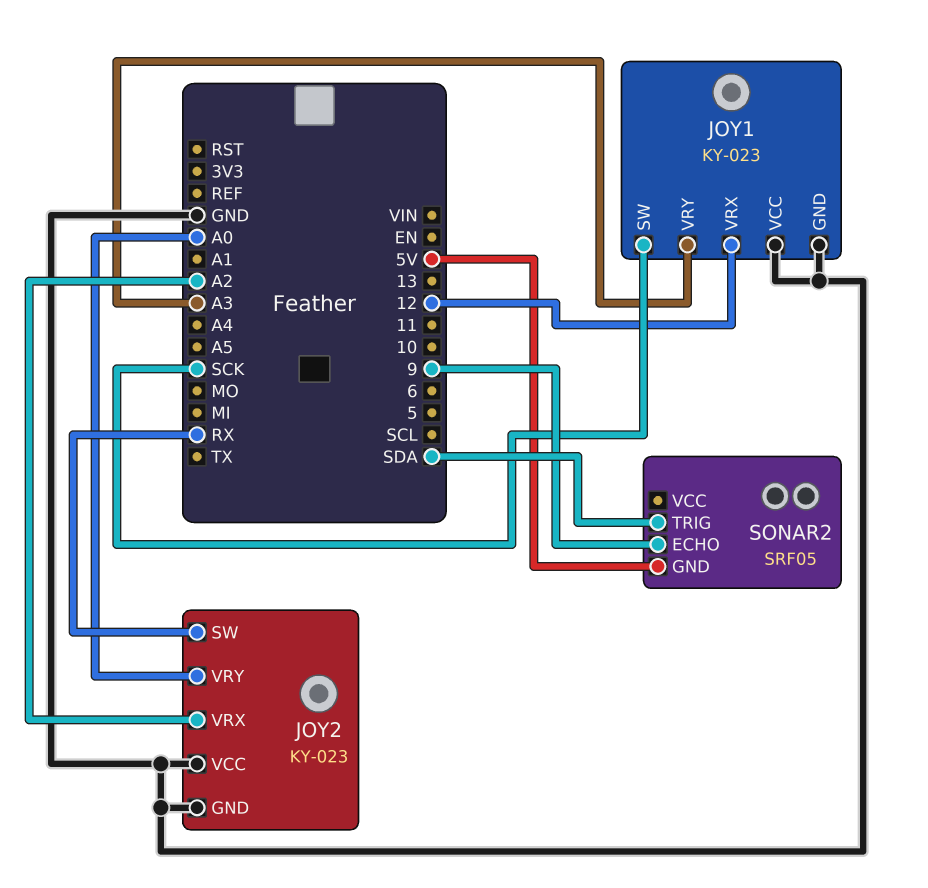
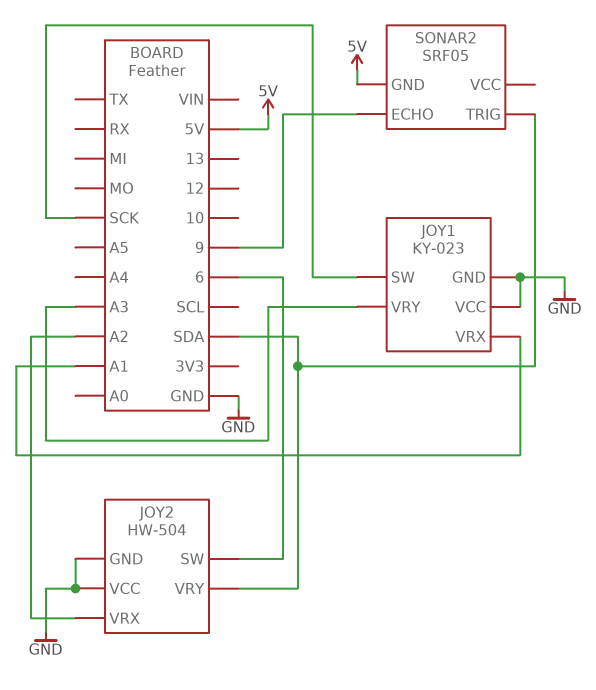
JOY1 pin VRX: 12 -> A1
JOY2: KY-023 -> HW-504
JOY2 pin SW: RX -> 6
JOY2 pin VRY: A0 -> SDA

